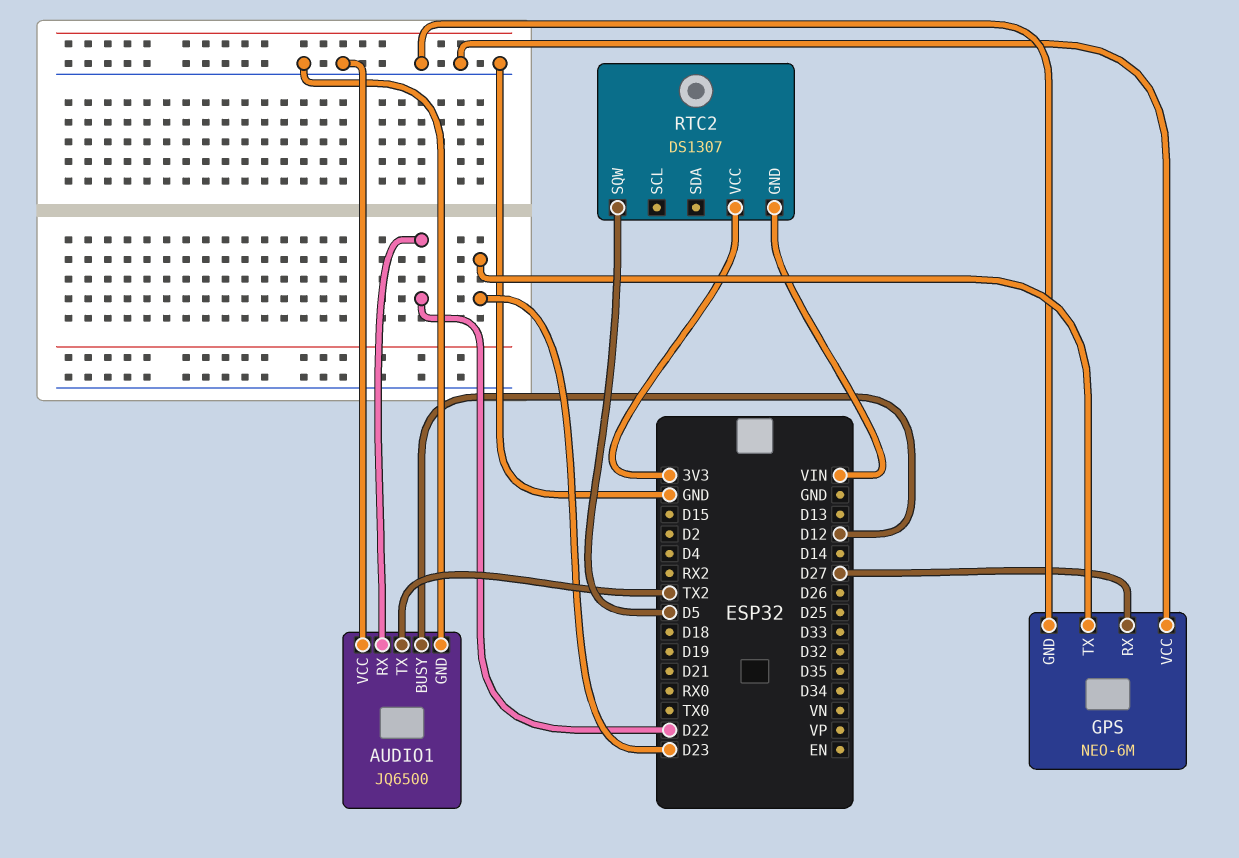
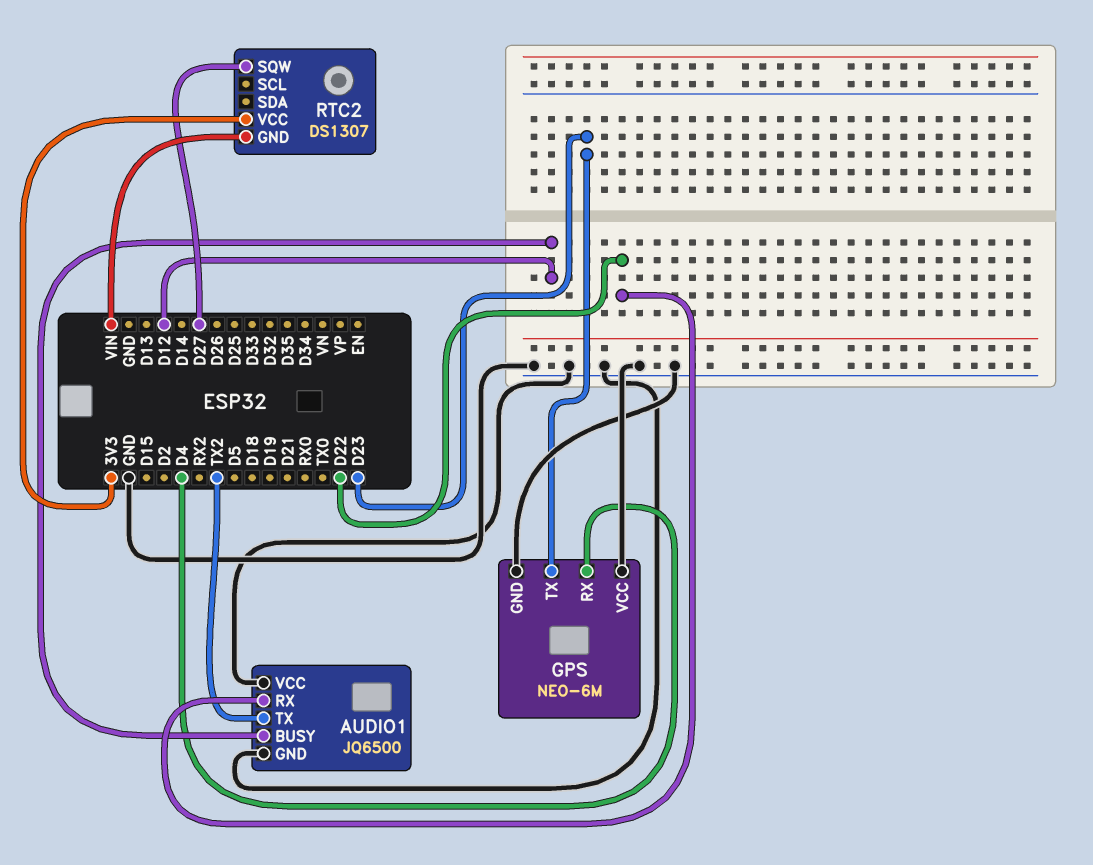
GPS pin RX: D27 -> D4
RTC2 pin SQW: D5 -> D27

